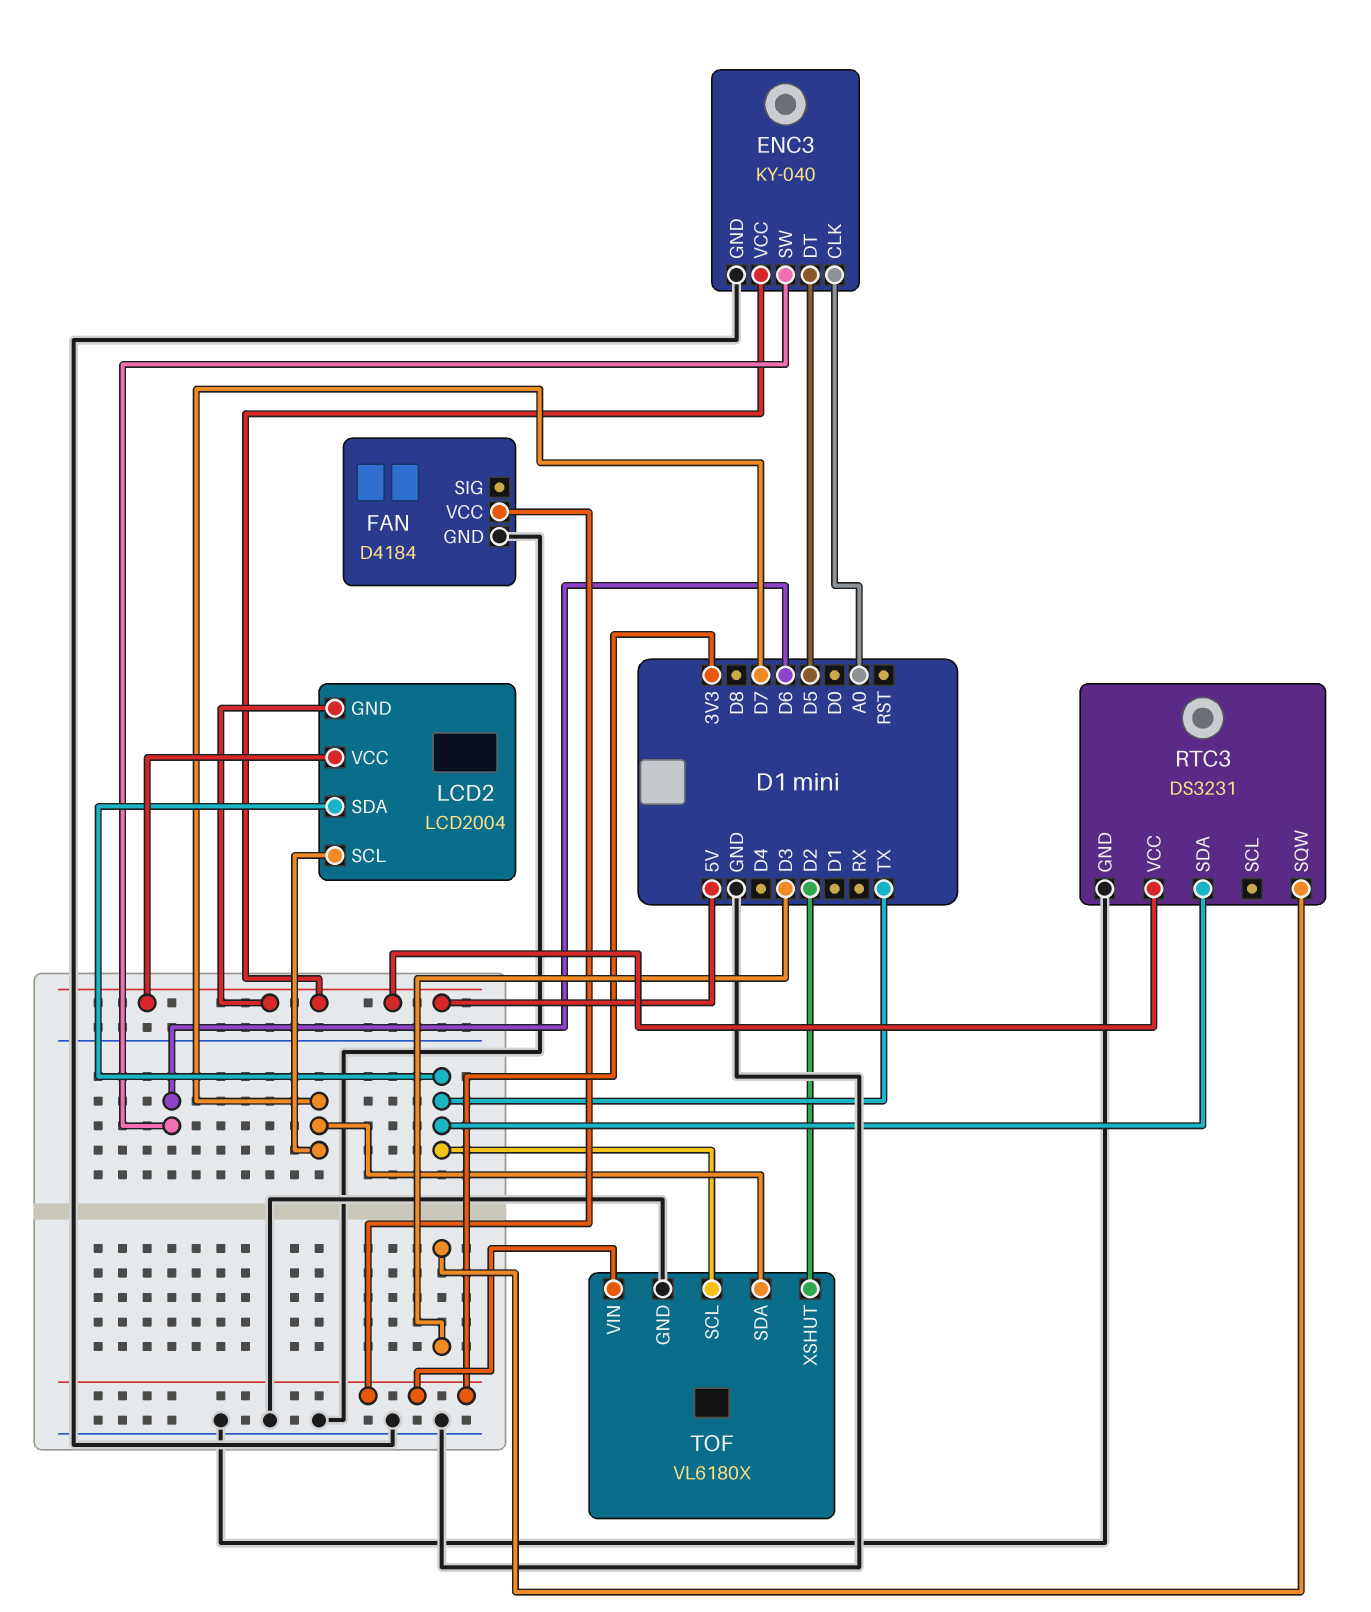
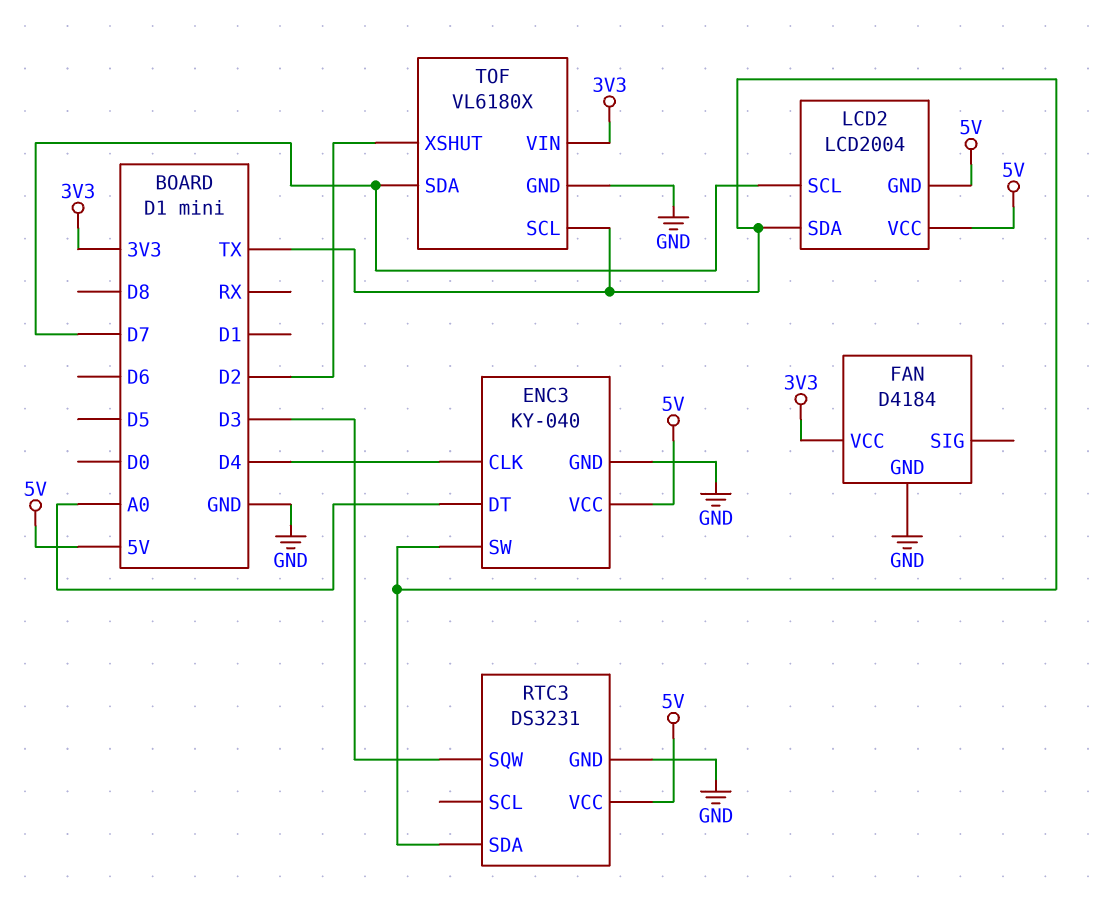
ENC3 pin CLK: A0 -> D4
ENC3 pin DT: D5 -> A0
ENC3 pin SW: D6 -> TX

